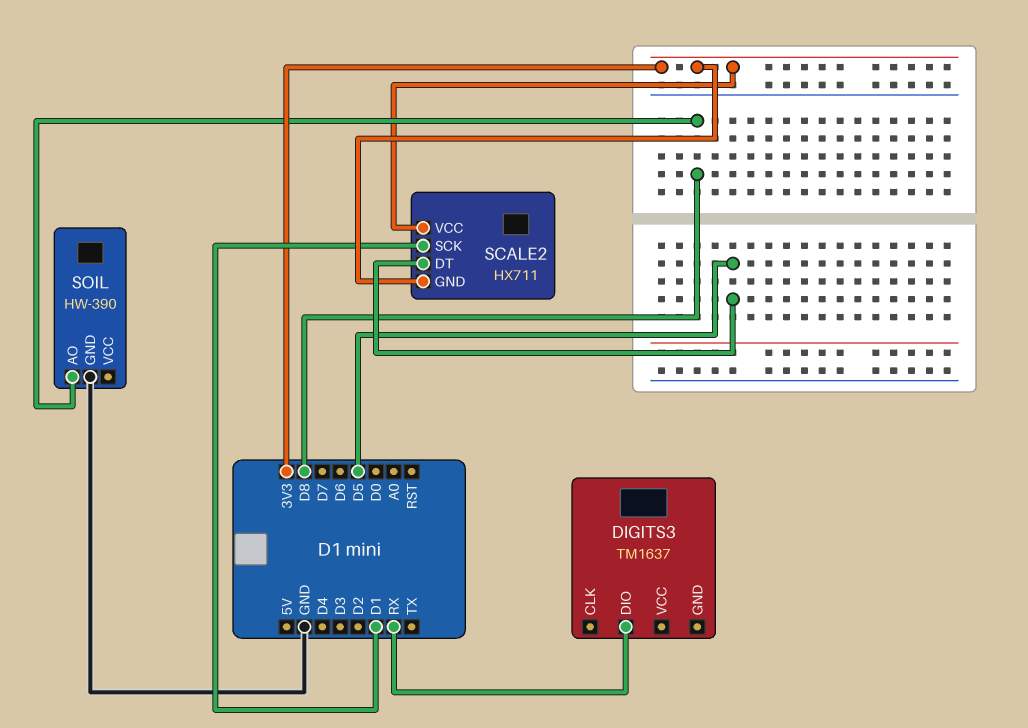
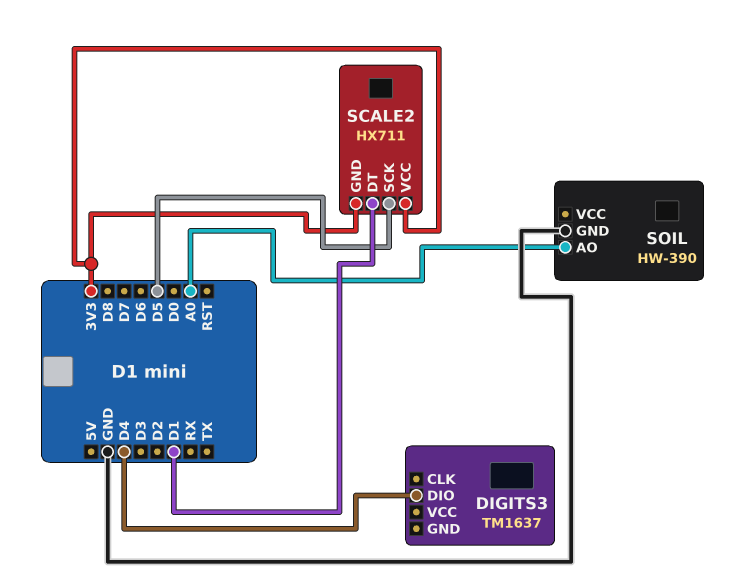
DIGITS3 pin DIO: RX -> D4
SCALE2 pin DT: D5 -> D1
SCALE2 pin SCK: D1 -> D5
SOIL pin AO: D8 -> A0

